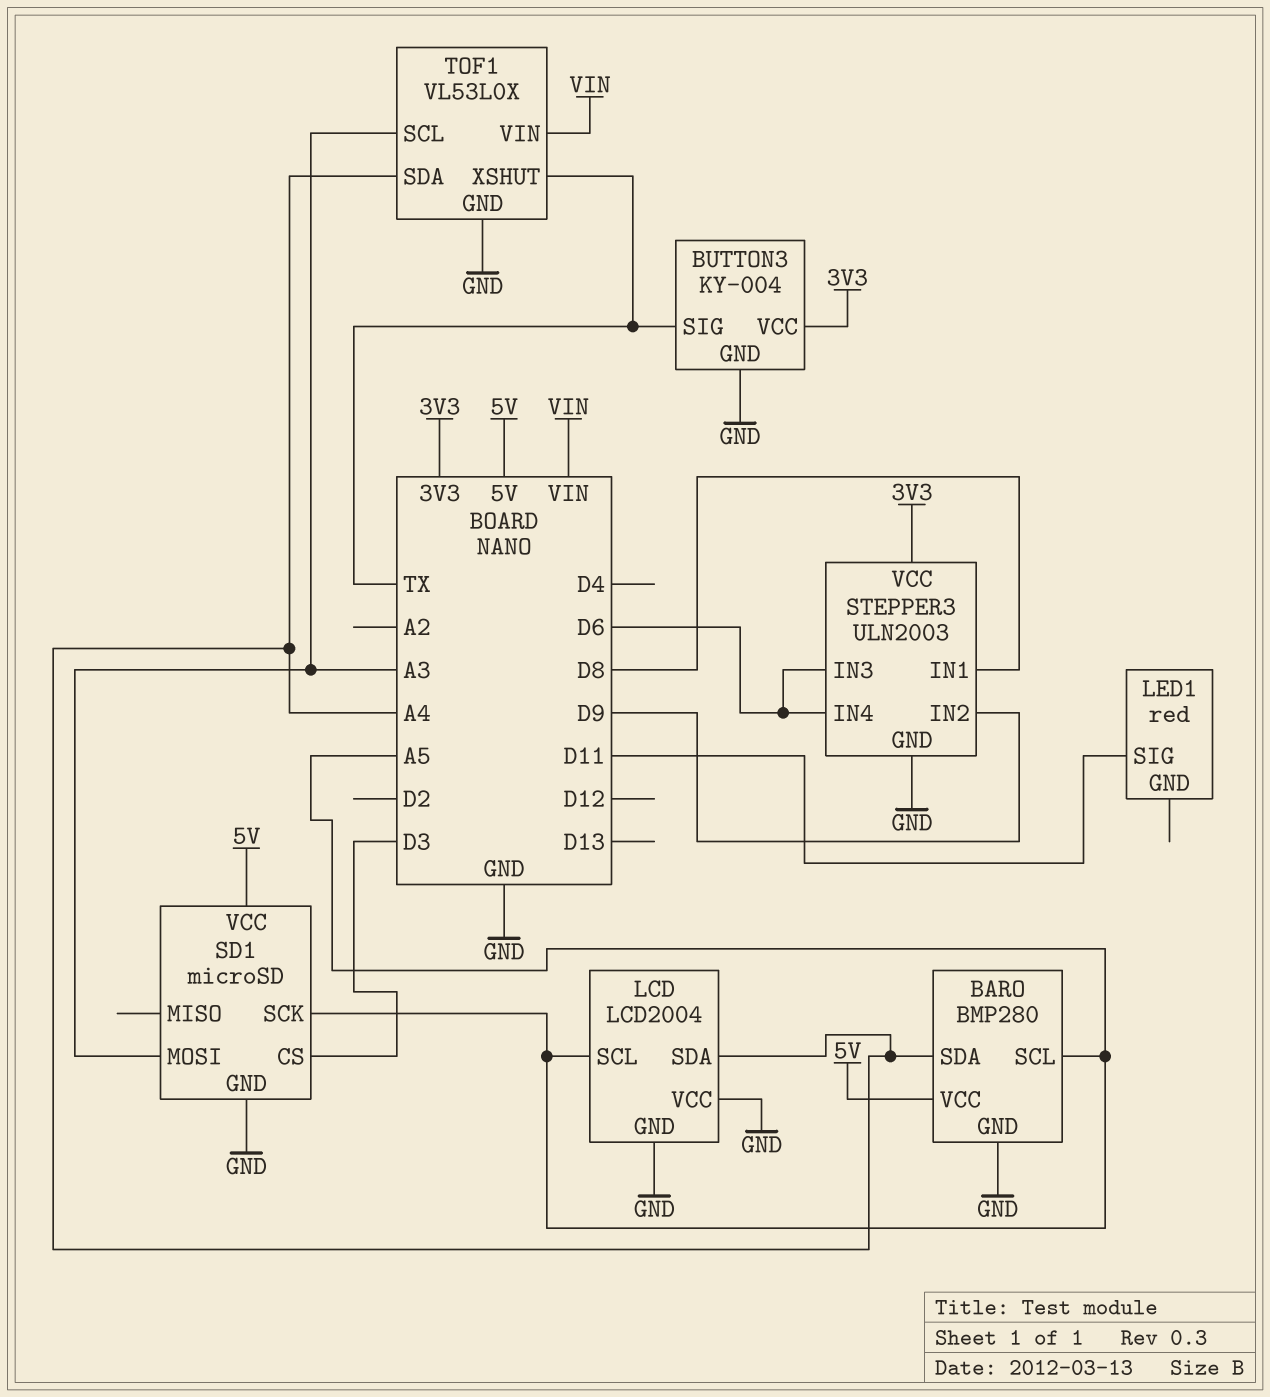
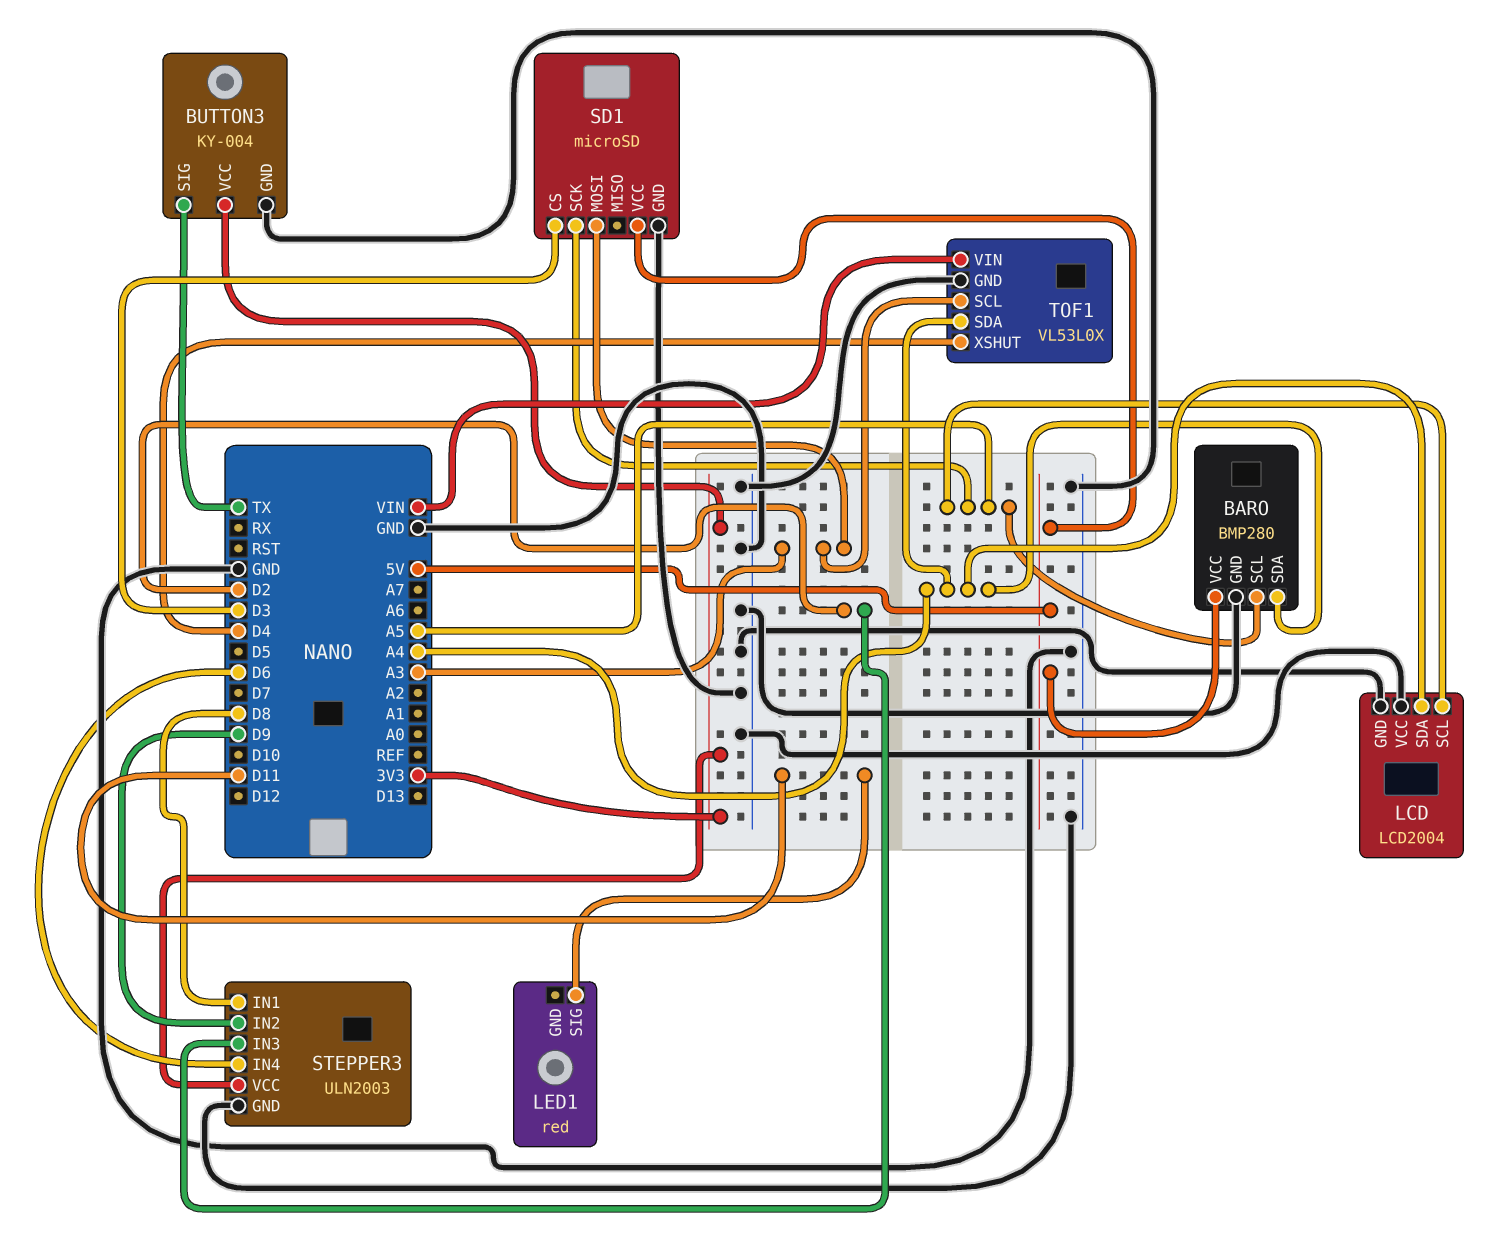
STEPPER3 pin IN3: D6 -> D2
TOF1 pin XSHUT: TX -> D4

